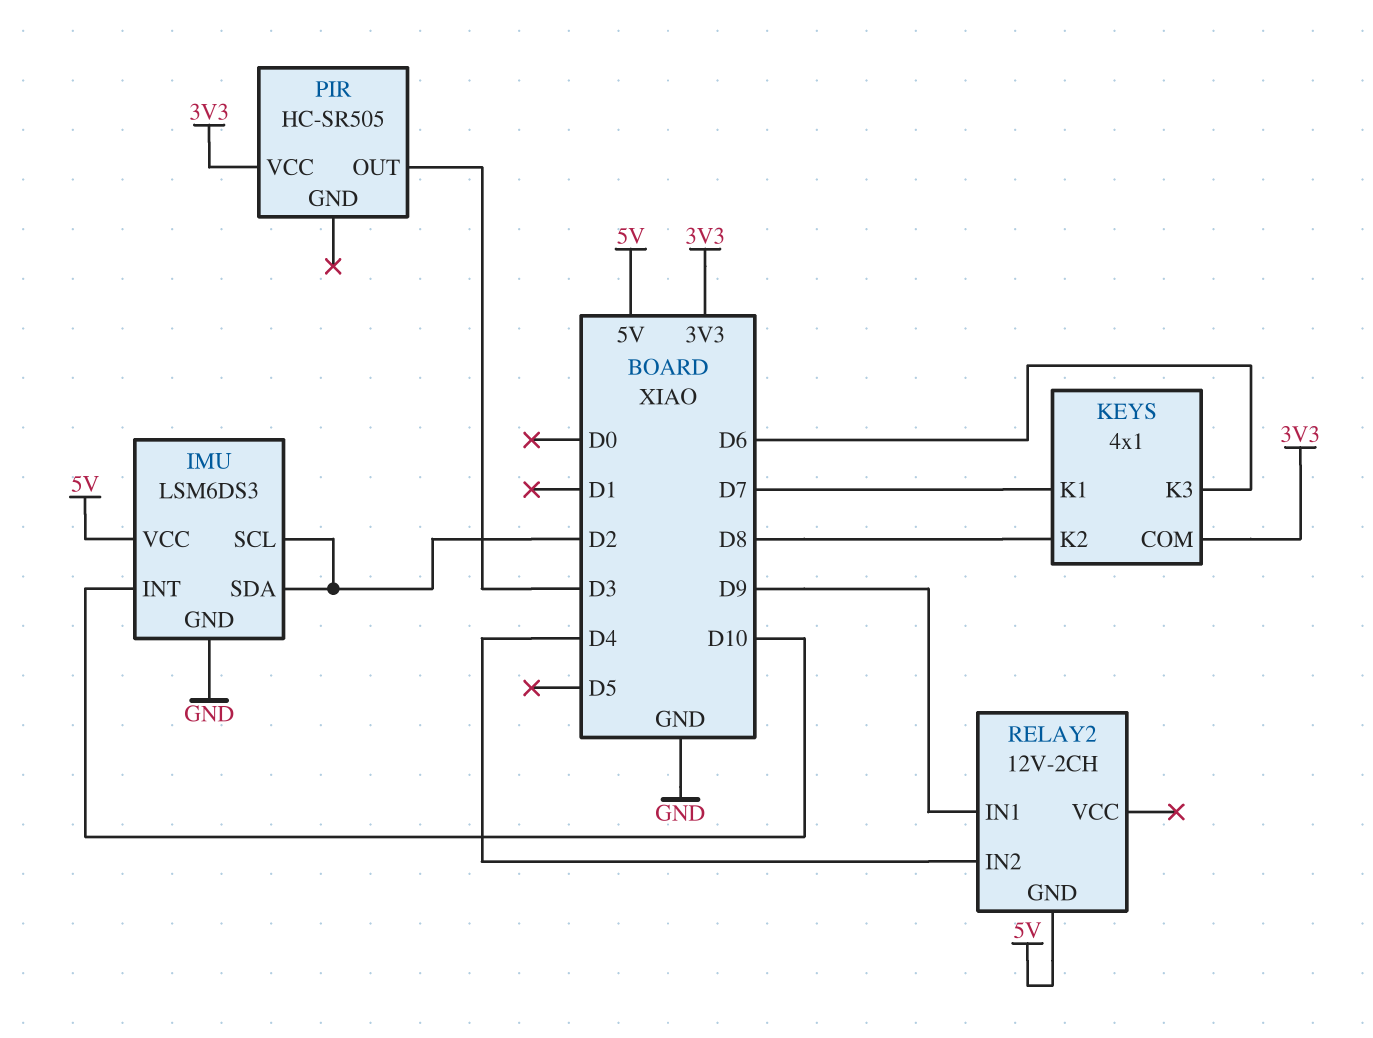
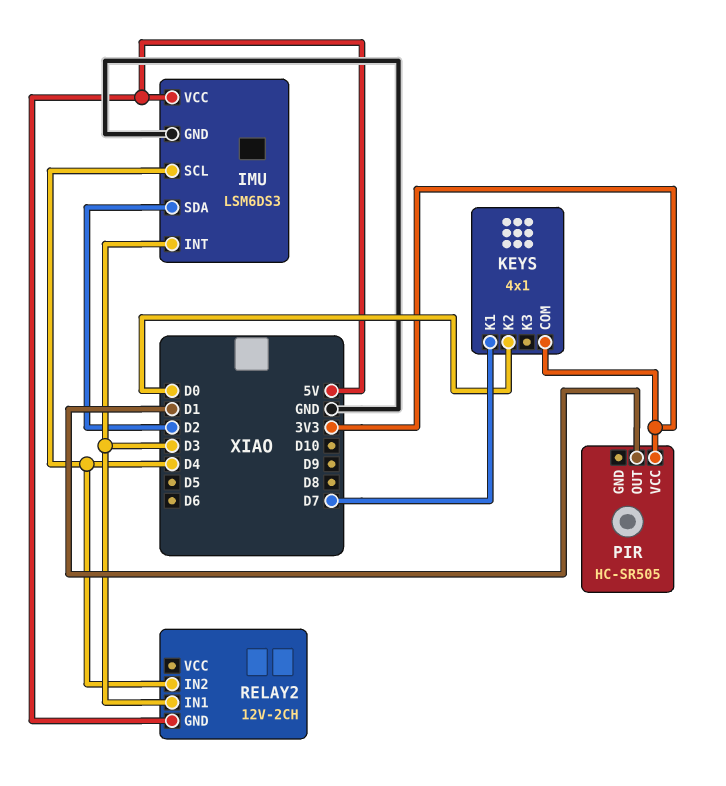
IMU pin INT: D10 -> D3
IMU pin SCL: D2 -> D4
KEYS pin K2: D8 -> D0
KEYS pin K3: D6 -> none
PIR pin OUT: D3 -> D1
RELAY2 pin IN1: D9 -> D3

